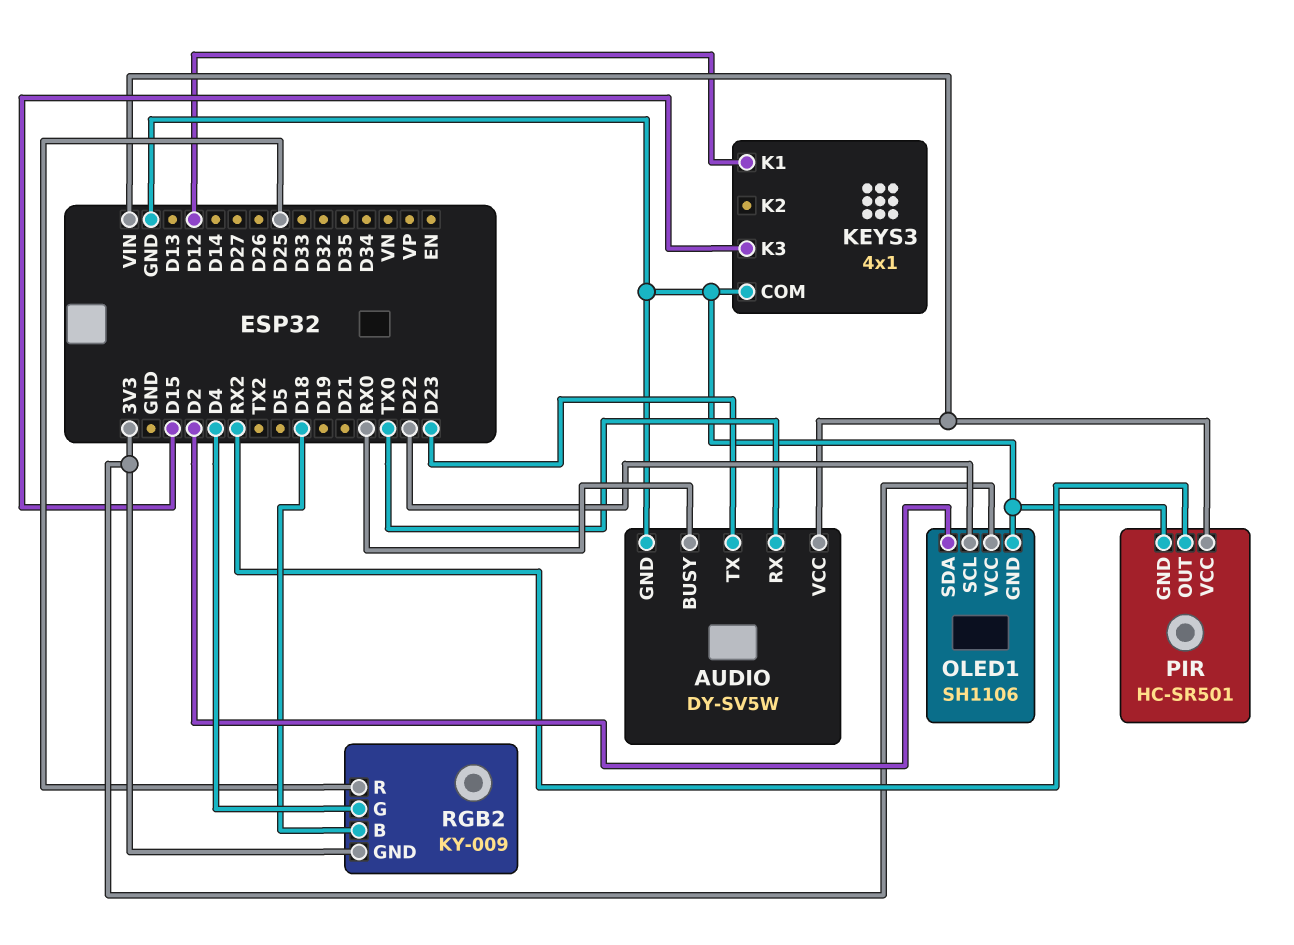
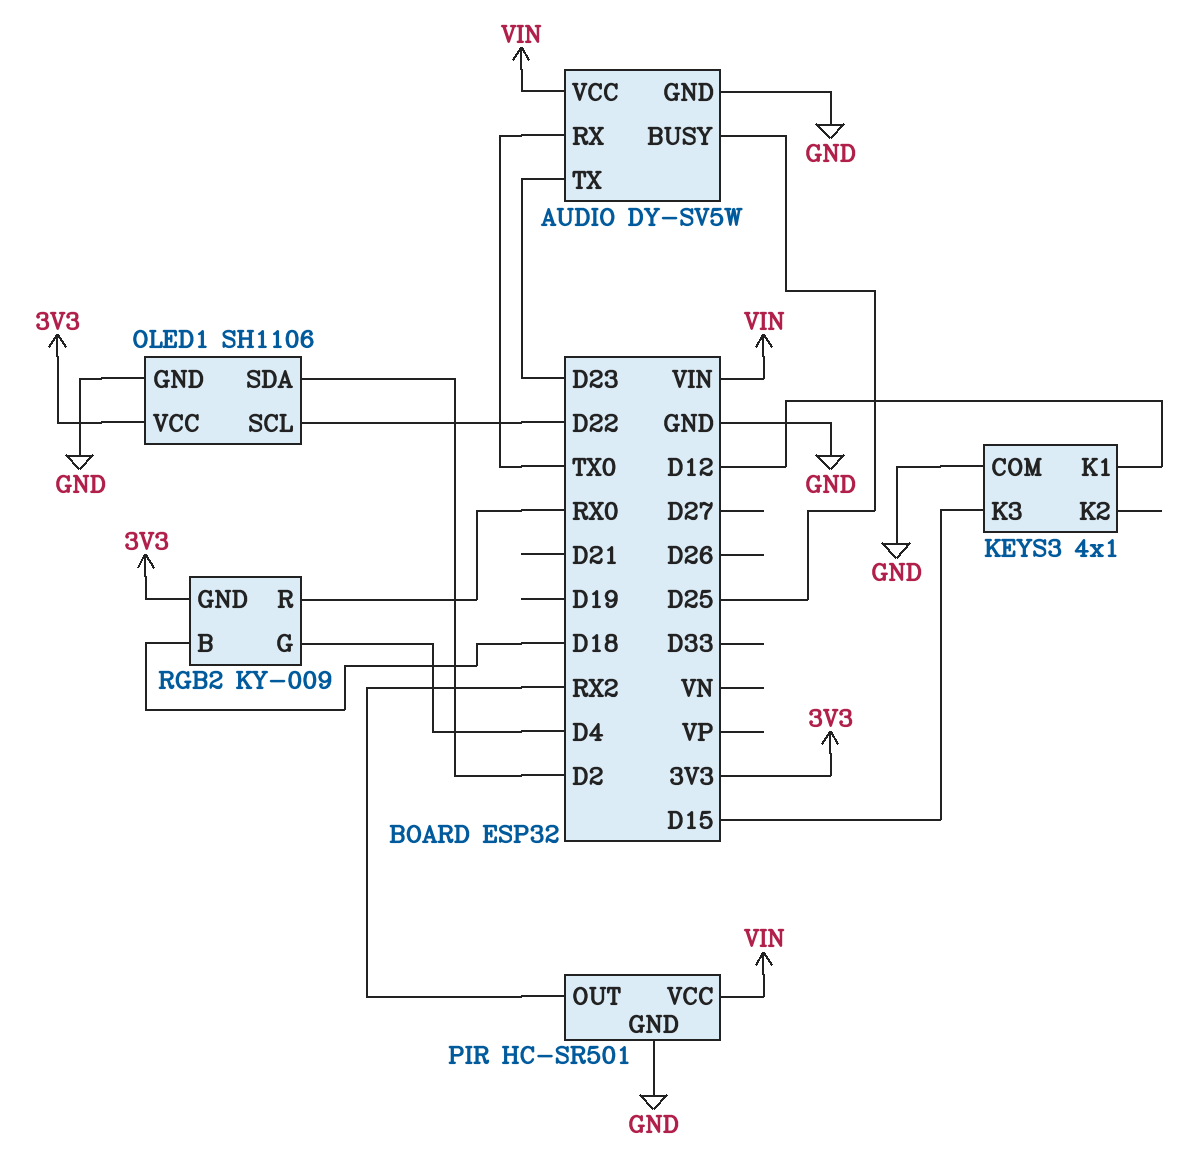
AUDIO pin BUSY: RX0 -> D25
RGB2 pin R: D25 -> RX0

